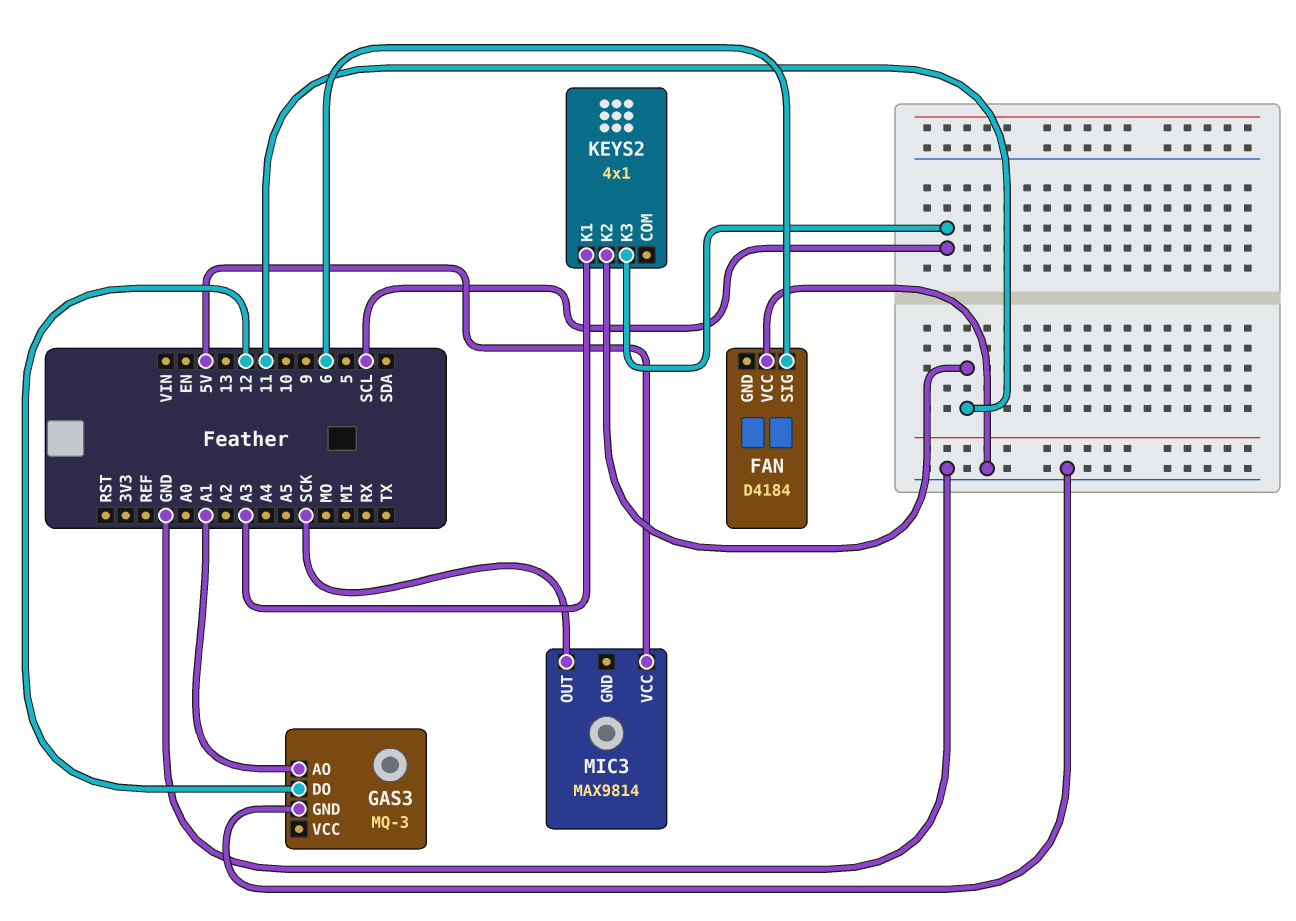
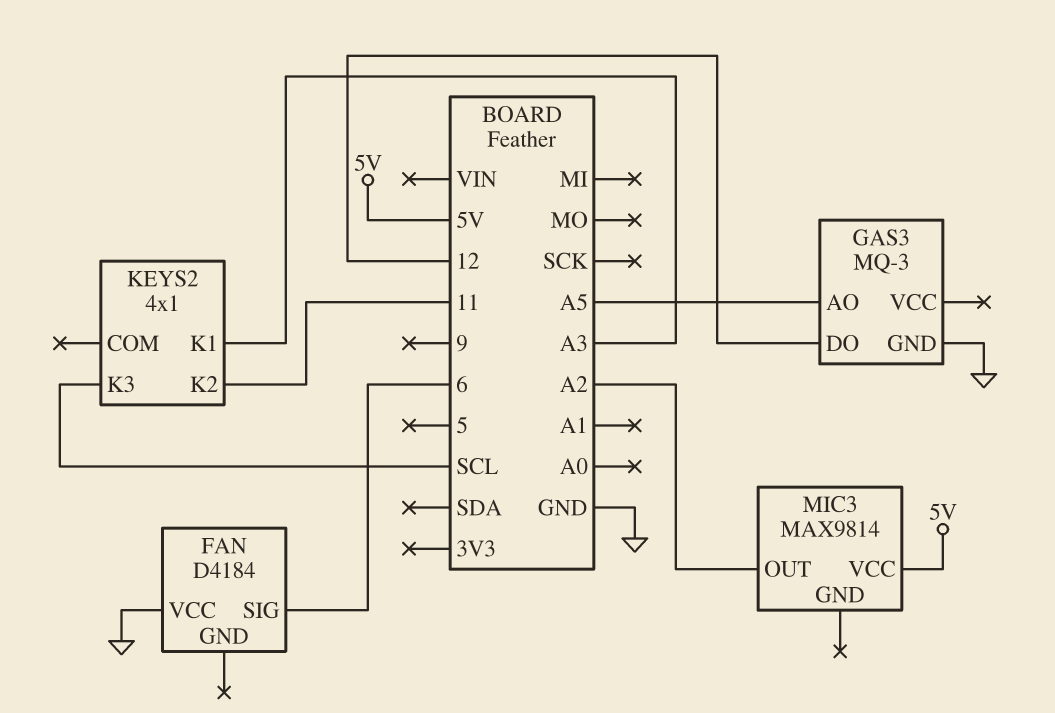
GAS3 pin AO: A1 -> A5
MIC3 pin OUT: SCK -> A2

